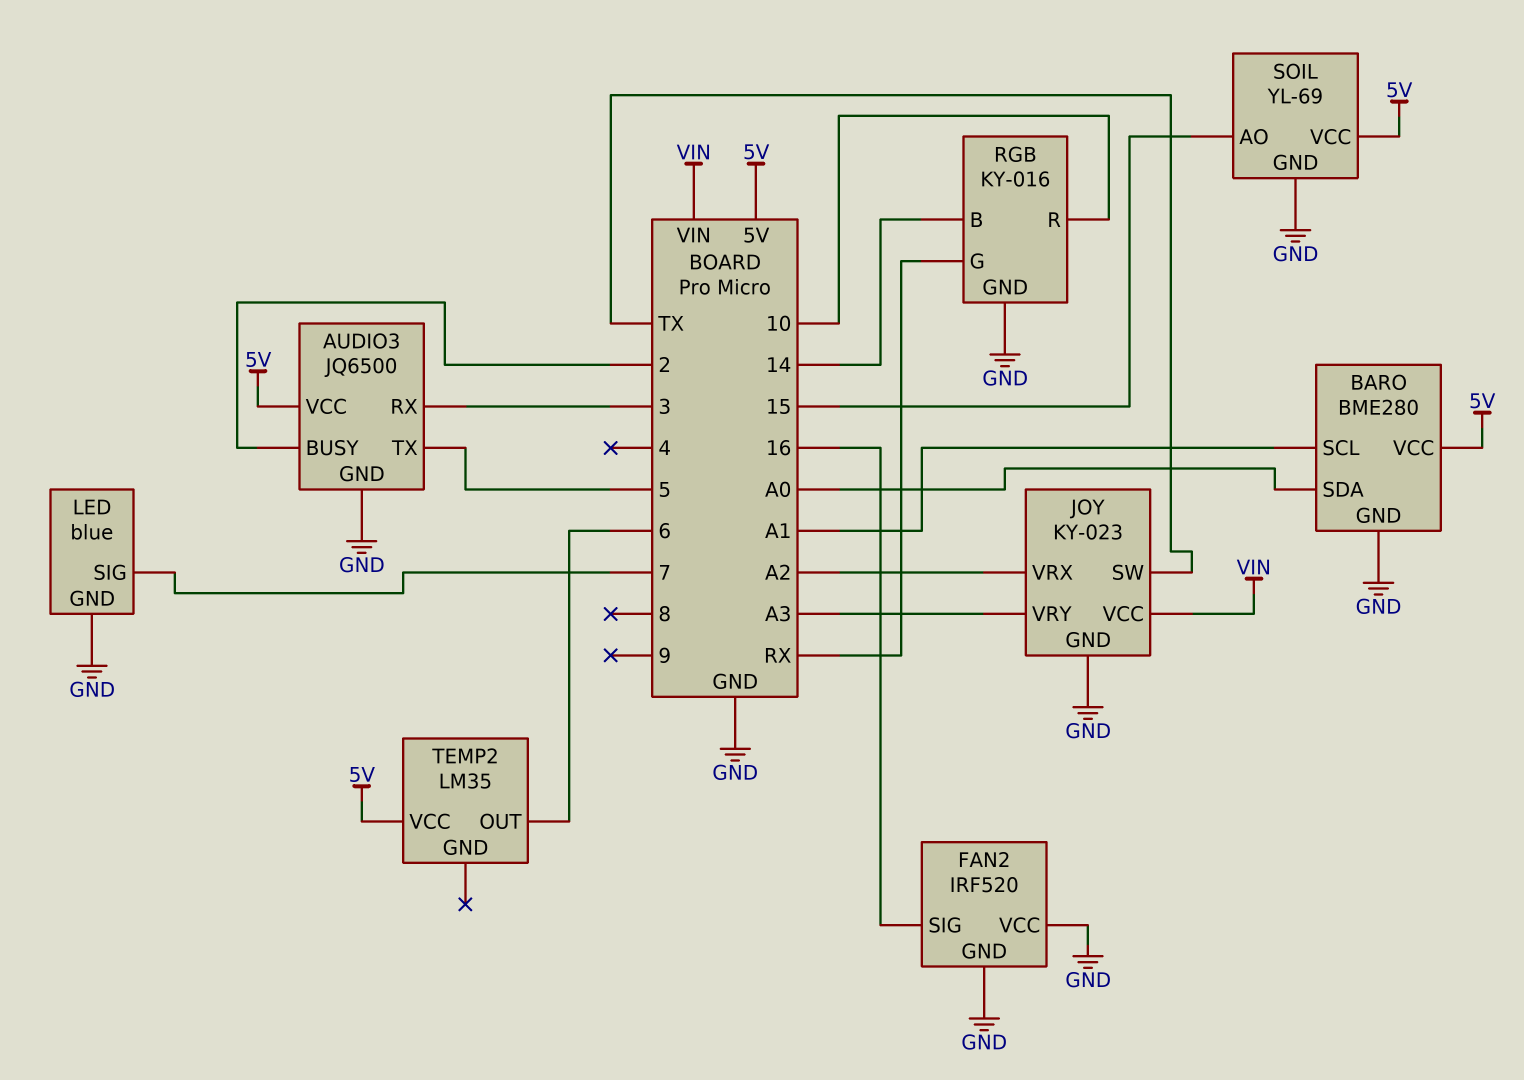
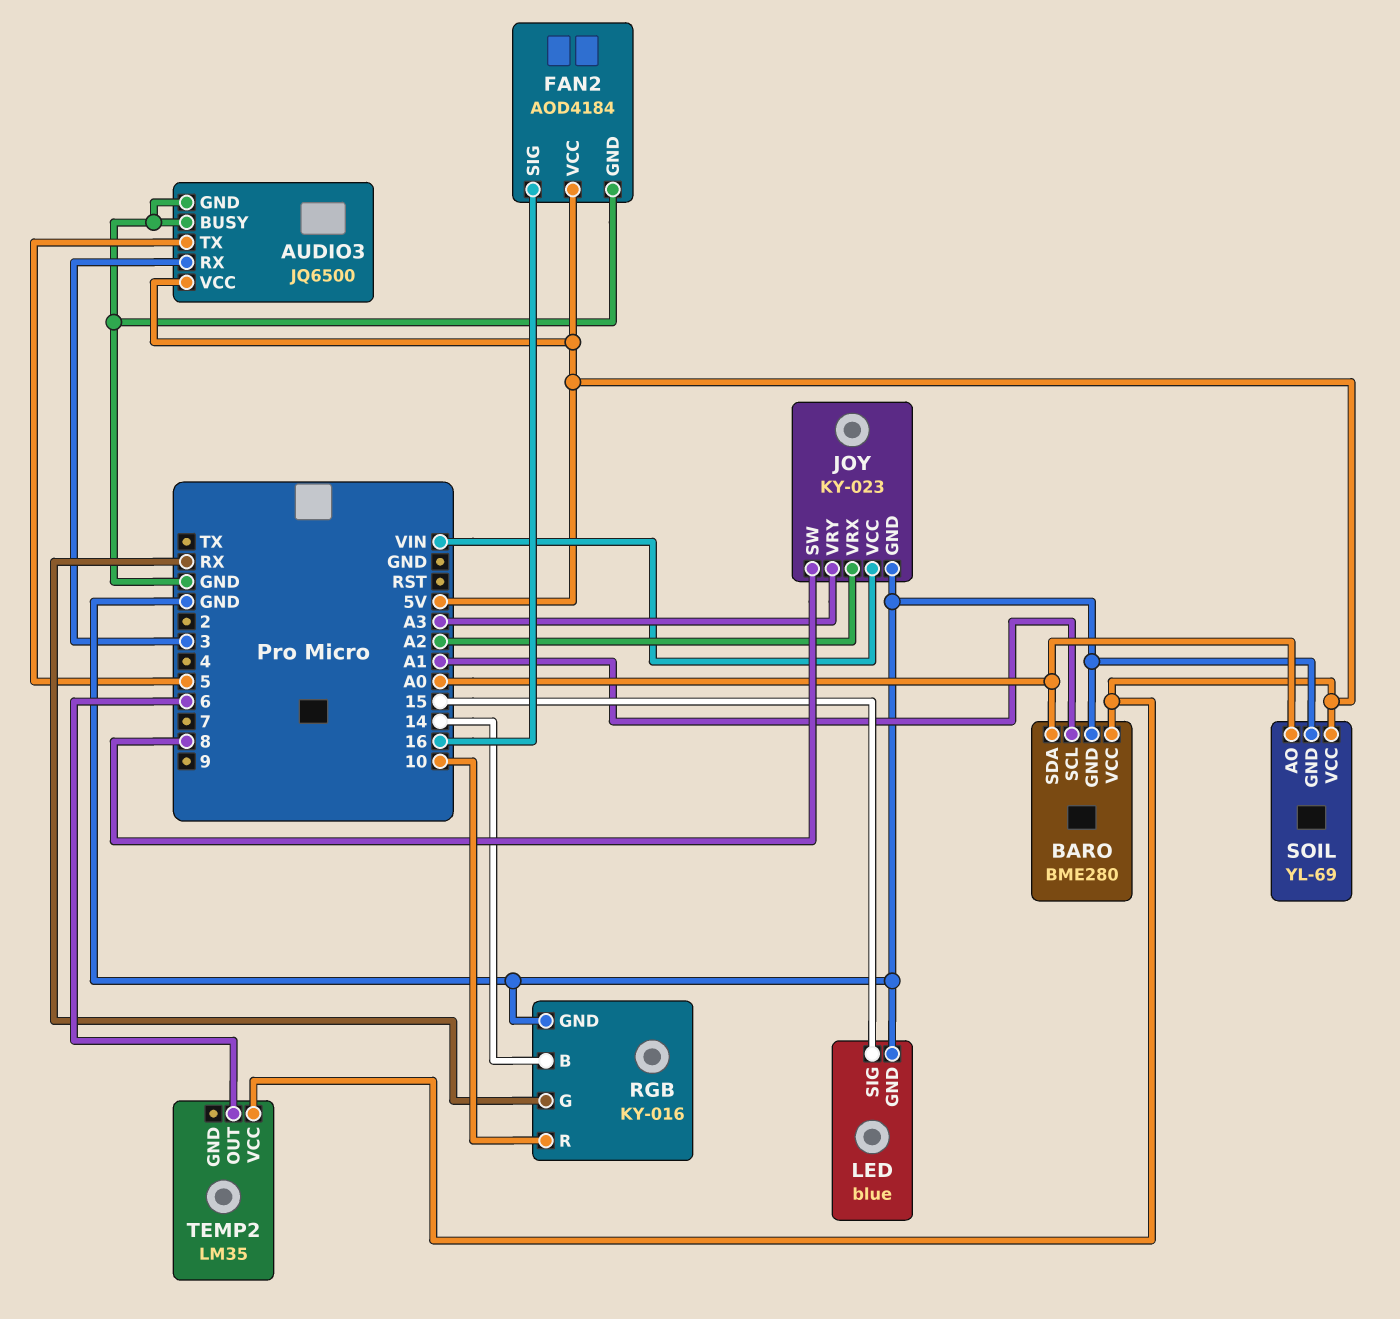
AUDIO3 pin BUSY: 2 -> GND
FAN2: IRF520 -> AOD4184
FAN2 pin VCC: GND -> 5V
JOY pin SW: TX -> 8
LED pin SIG: 7 -> 15
SOIL pin AO: 15 -> A0

